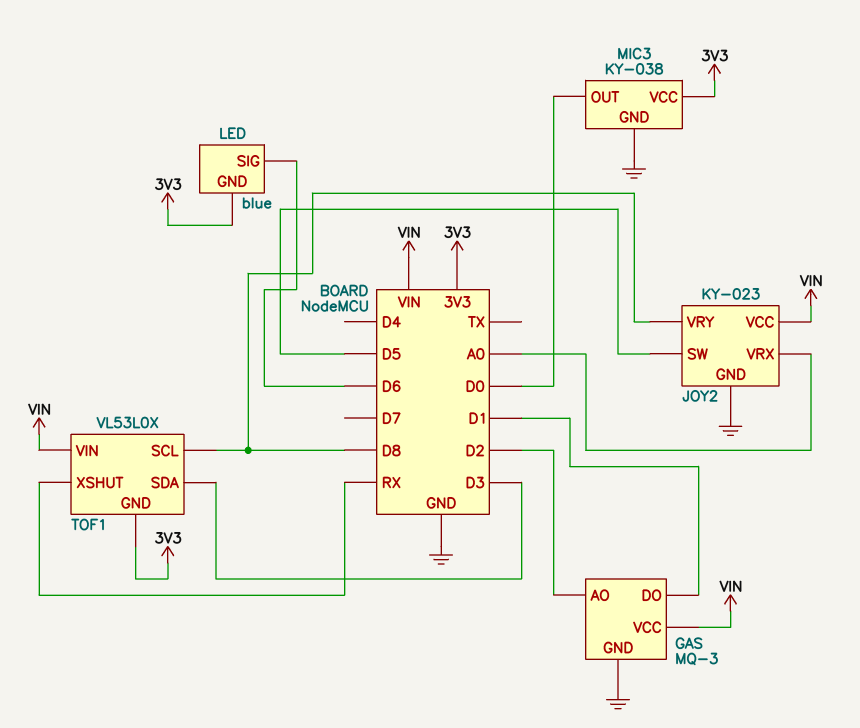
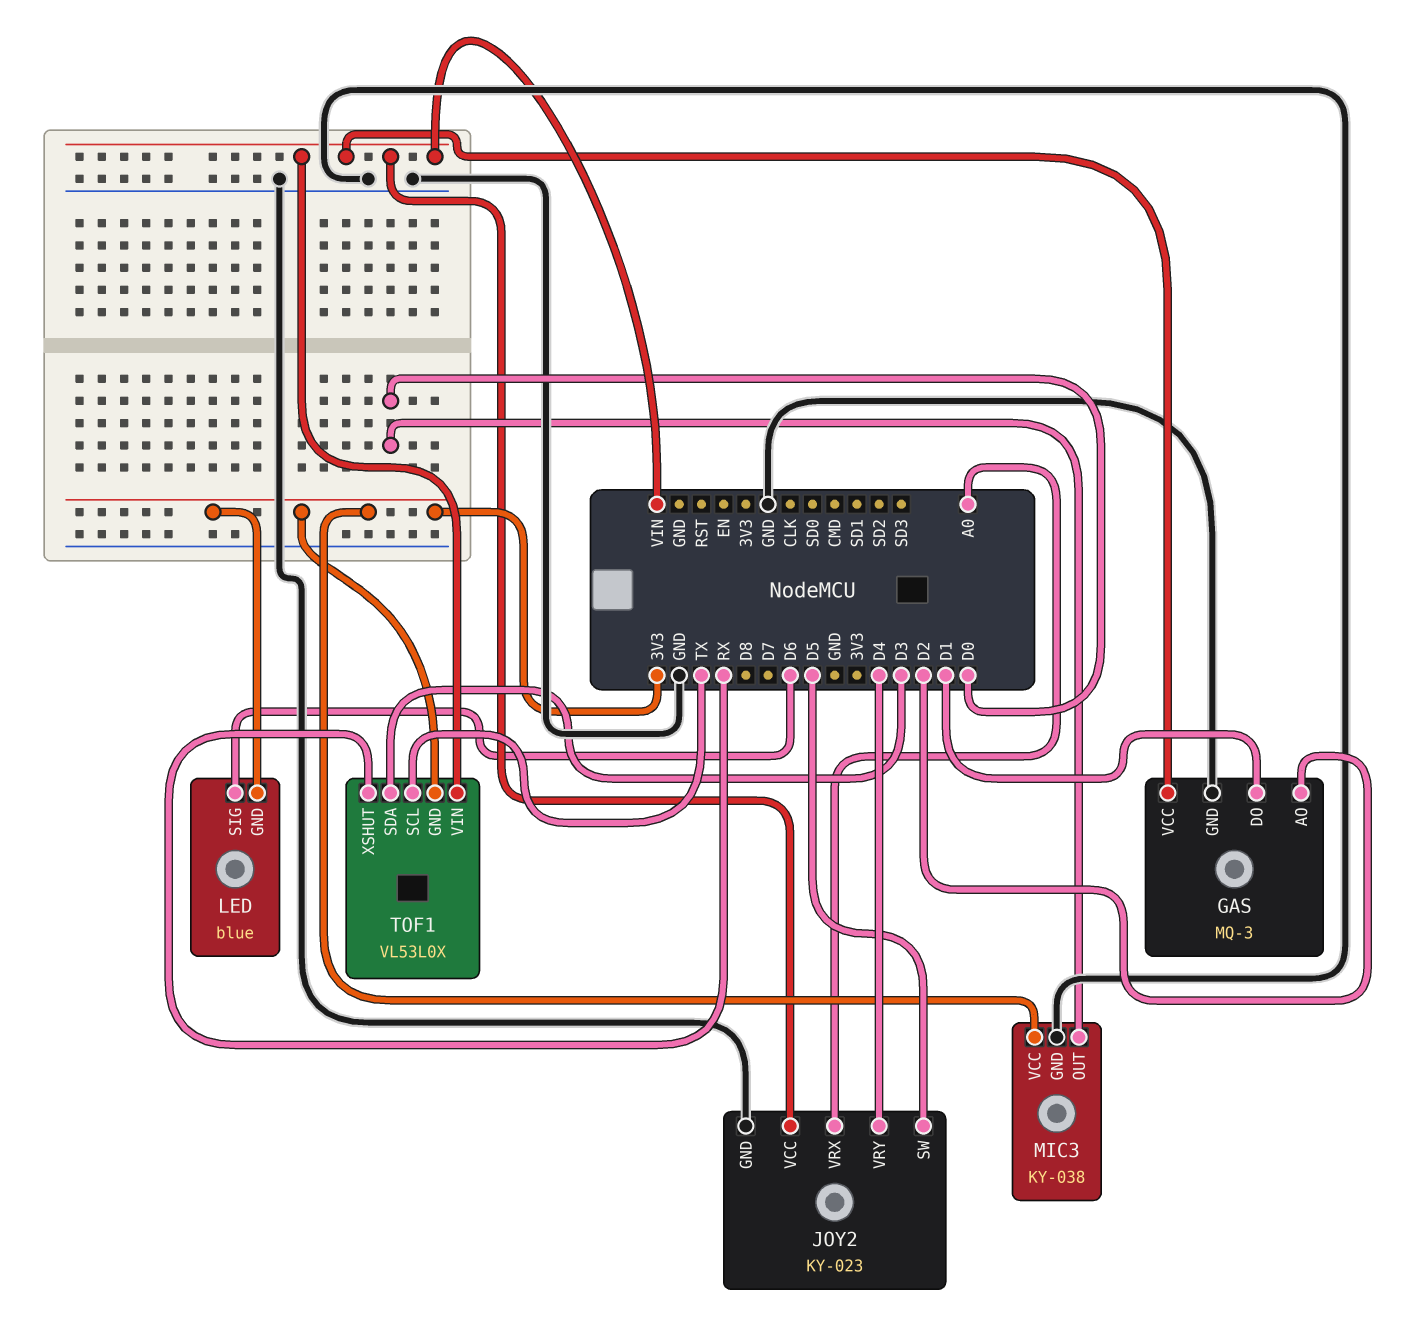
JOY2 pin VRY: D8 -> D4
TOF1 pin SCL: D8 -> TX

